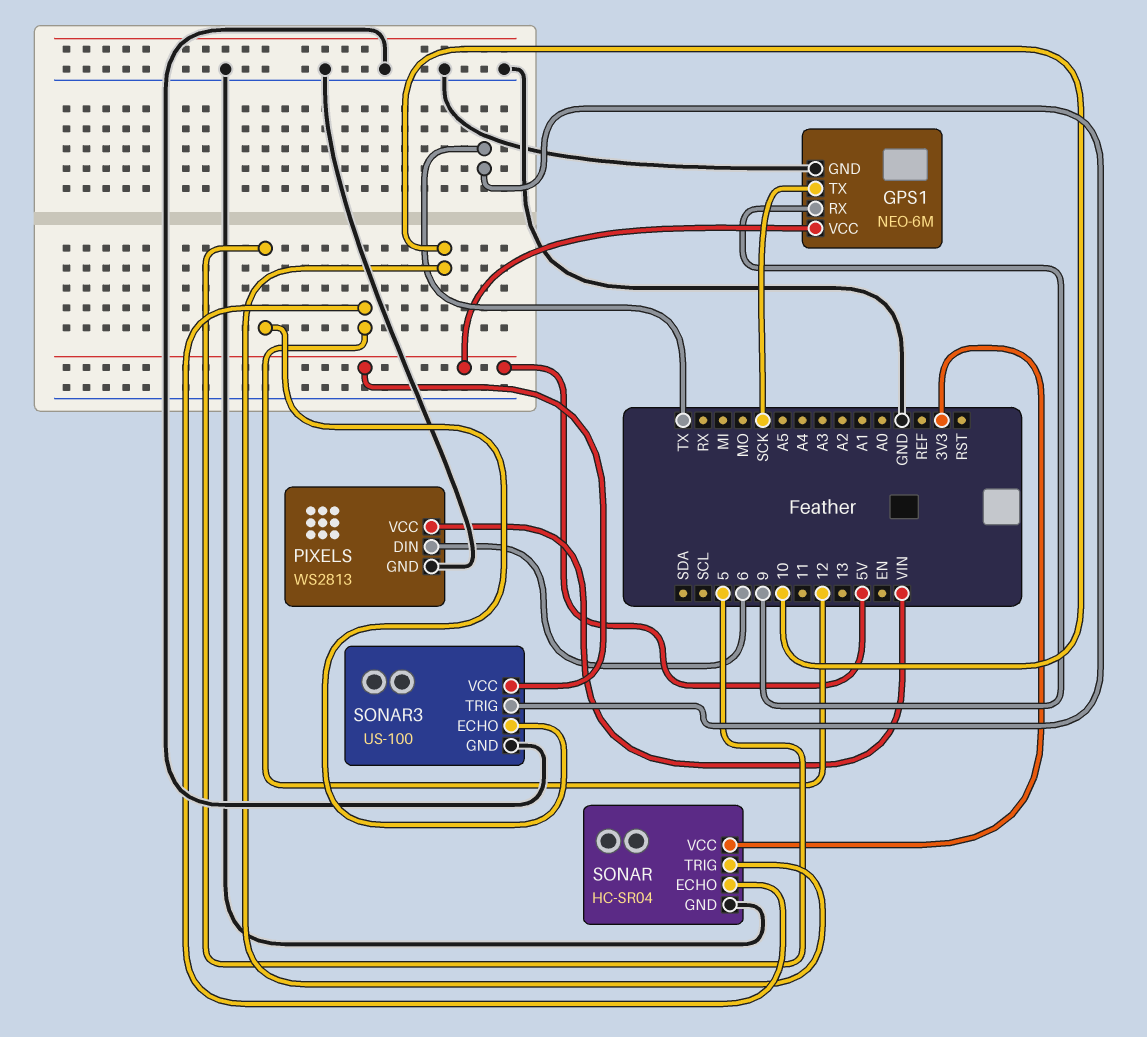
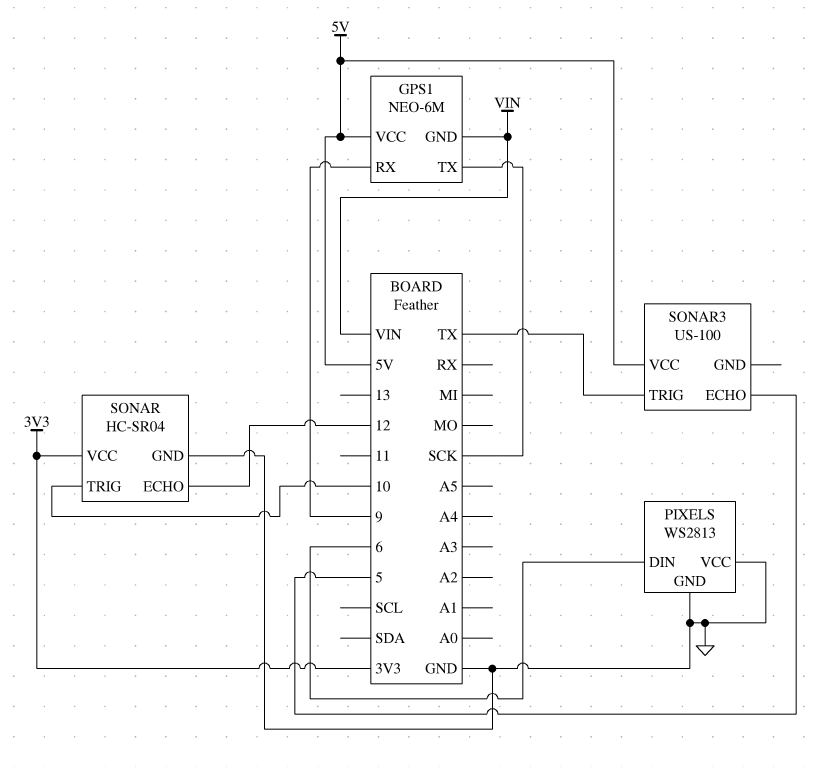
GPS1 pin GND: GND -> VIN
PIXELS pin VCC: VIN -> GND
SONAR3 pin GND: GND -> none

